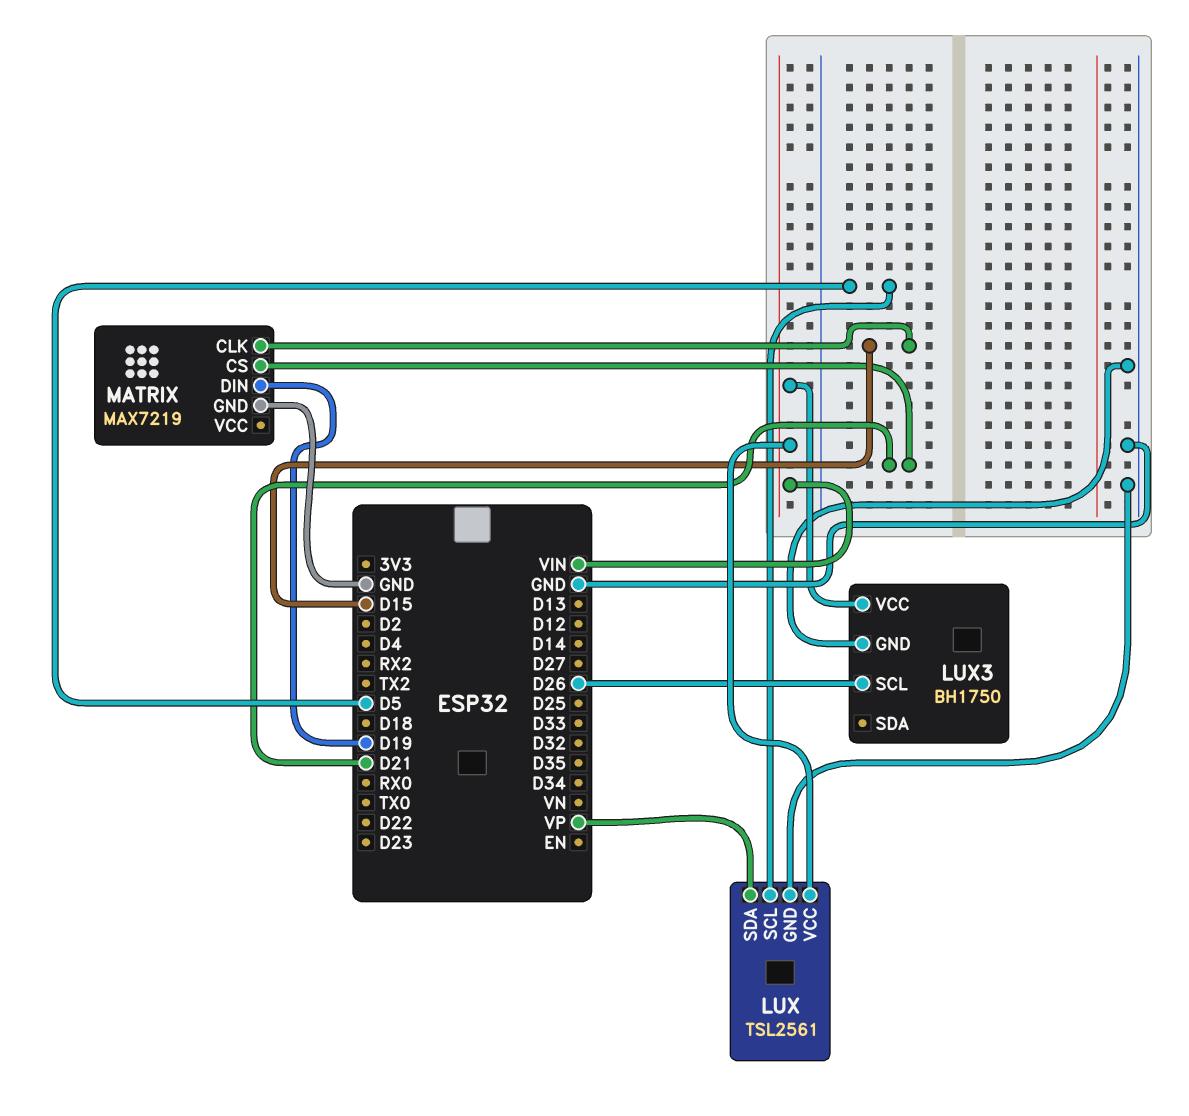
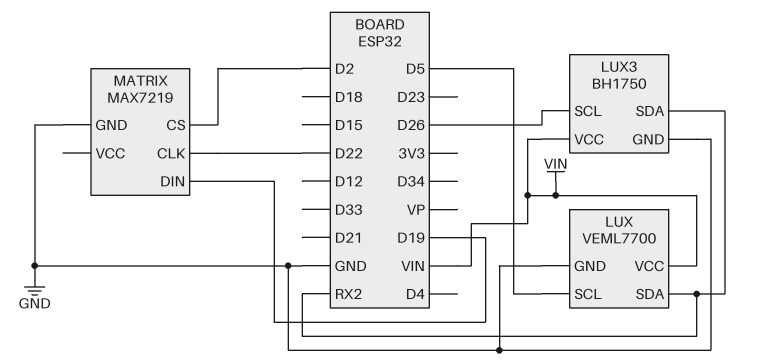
LUX: TSL2561 -> VEML7700
LUX pin SDA: VP -> RX2
LUX3 pin SDA: none -> RX2
MATRIX pin CLK: D15 -> D22
MATRIX pin CS: D21 -> D2

